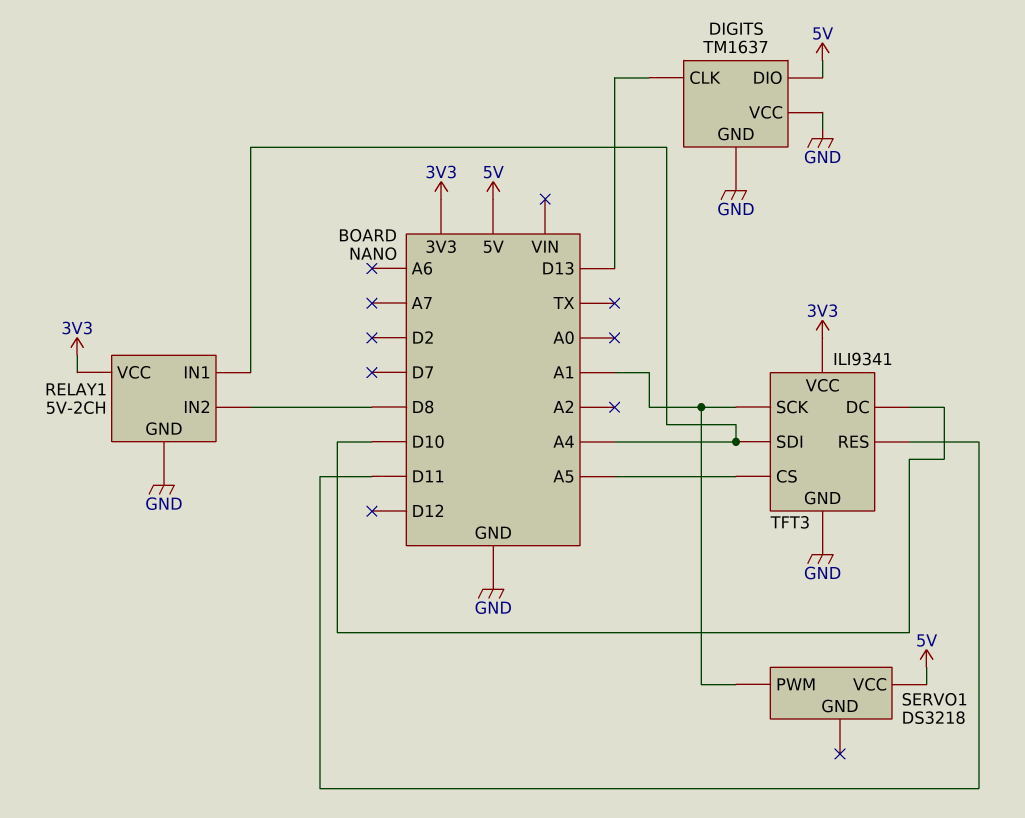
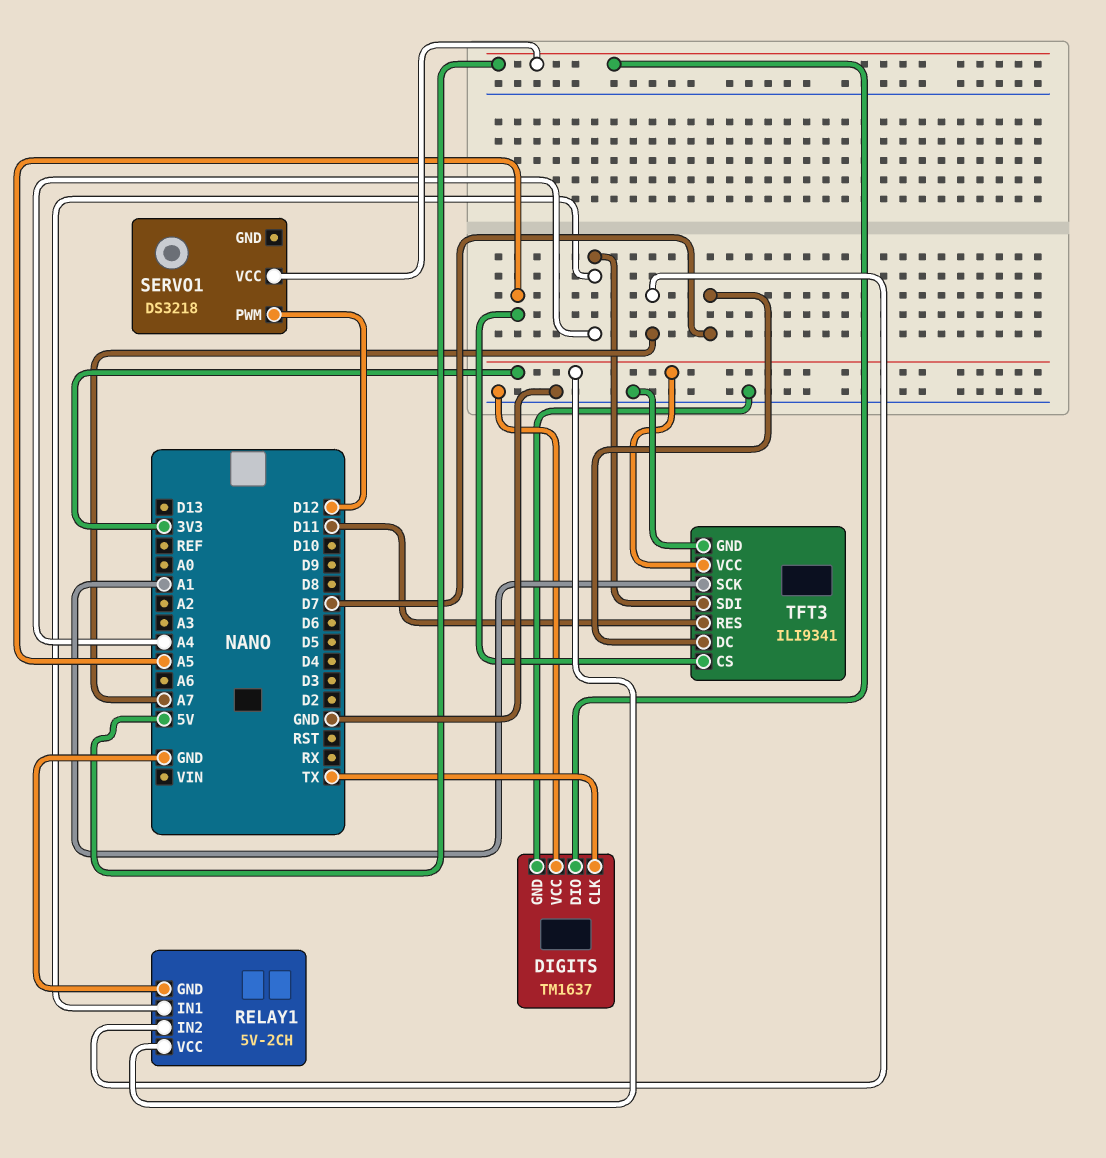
DIGITS pin CLK: D13 -> TX
RELAY1 pin IN2: D8 -> A7
SERVO1 pin PWM: A1 -> D12
TFT3 pin DC: D10 -> D7

